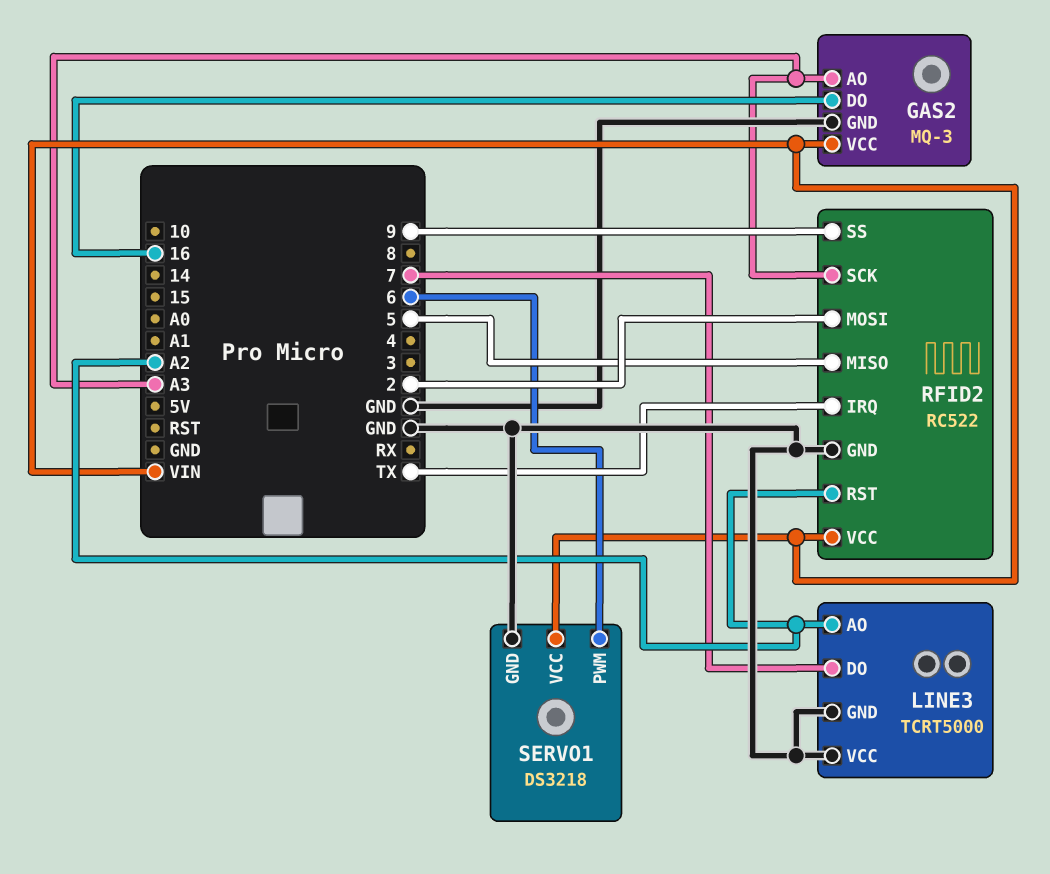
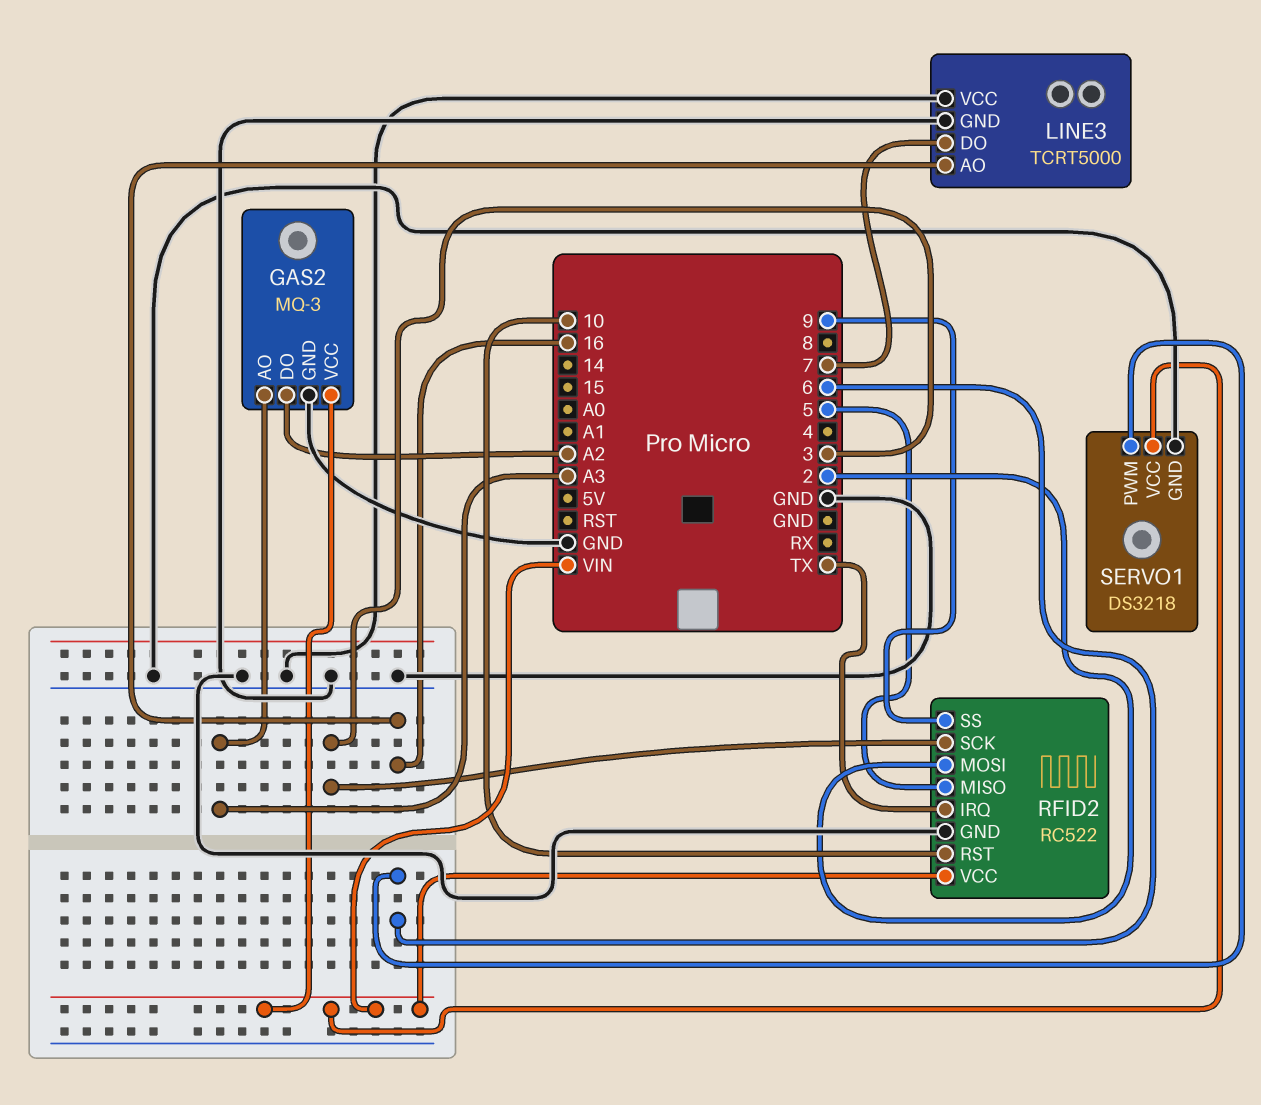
GAS2 pin DO: 16 -> A2
LINE3 pin AO: A2 -> 16
RFID2 pin RST: A2 -> 10
RFID2 pin SCK: A3 -> 3

